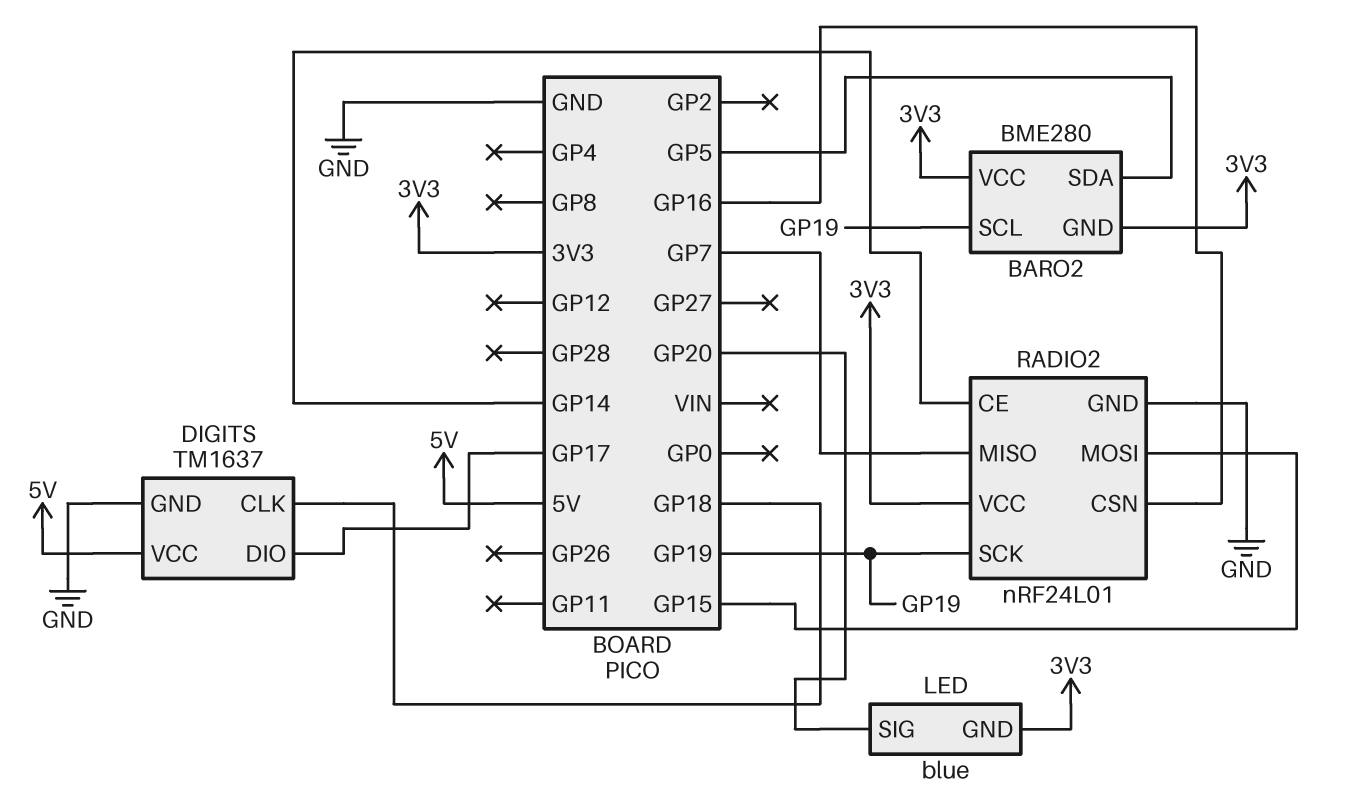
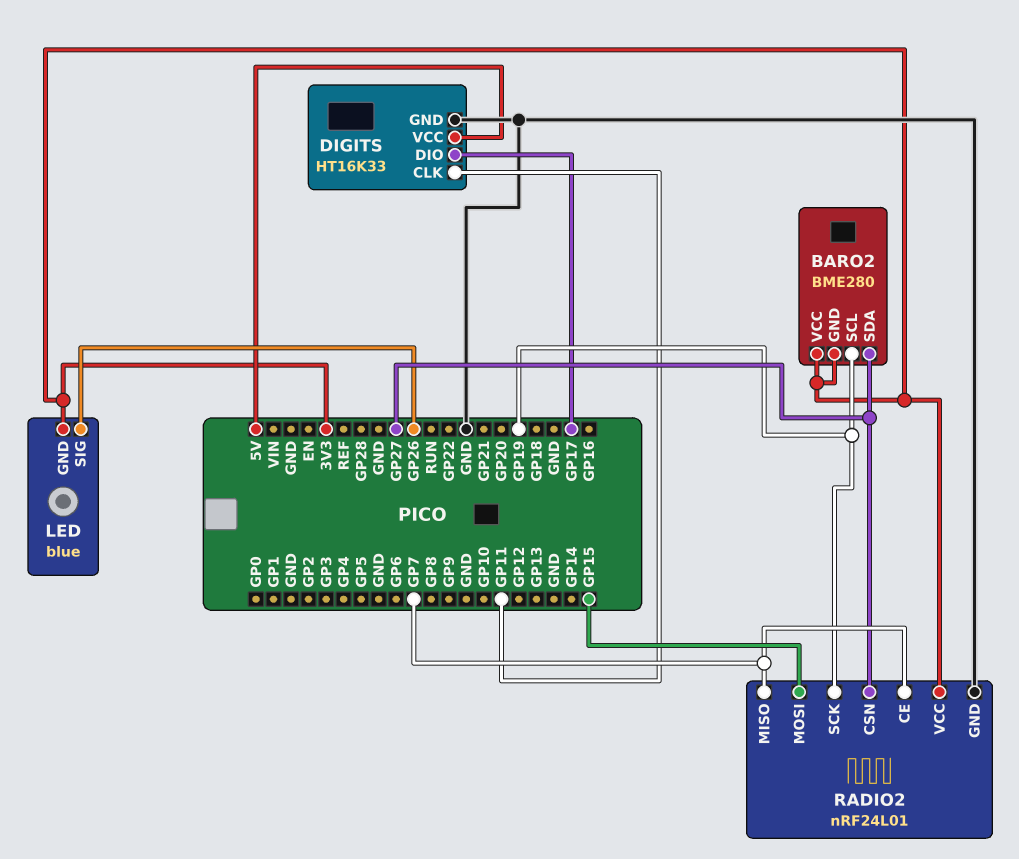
BARO2 pin SDA: GP5 -> GP27
DIGITS: TM1637 -> HT16K33
DIGITS pin CLK: GP18 -> GP11
LED pin SIG: GP20 -> GP26
RADIO2 pin CE: GP14 -> GP7
RADIO2 pin CSN: GP16 -> GP27

